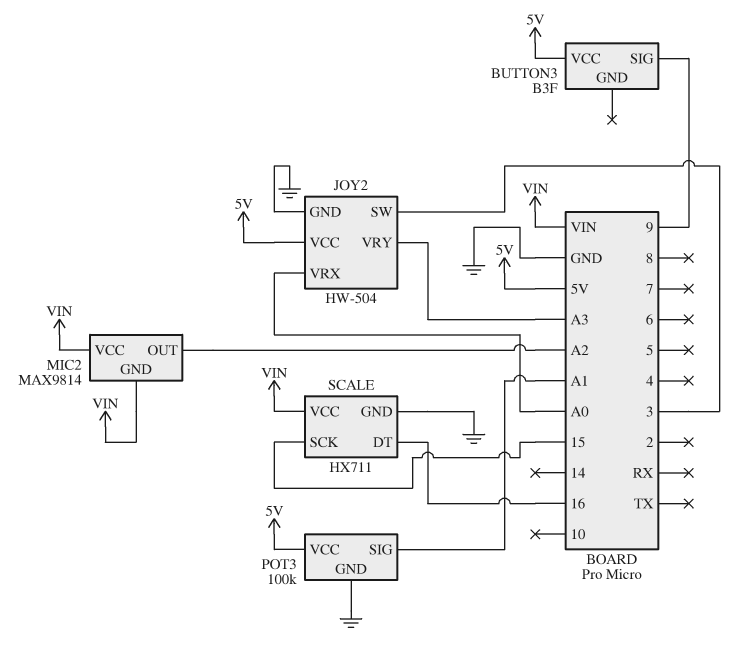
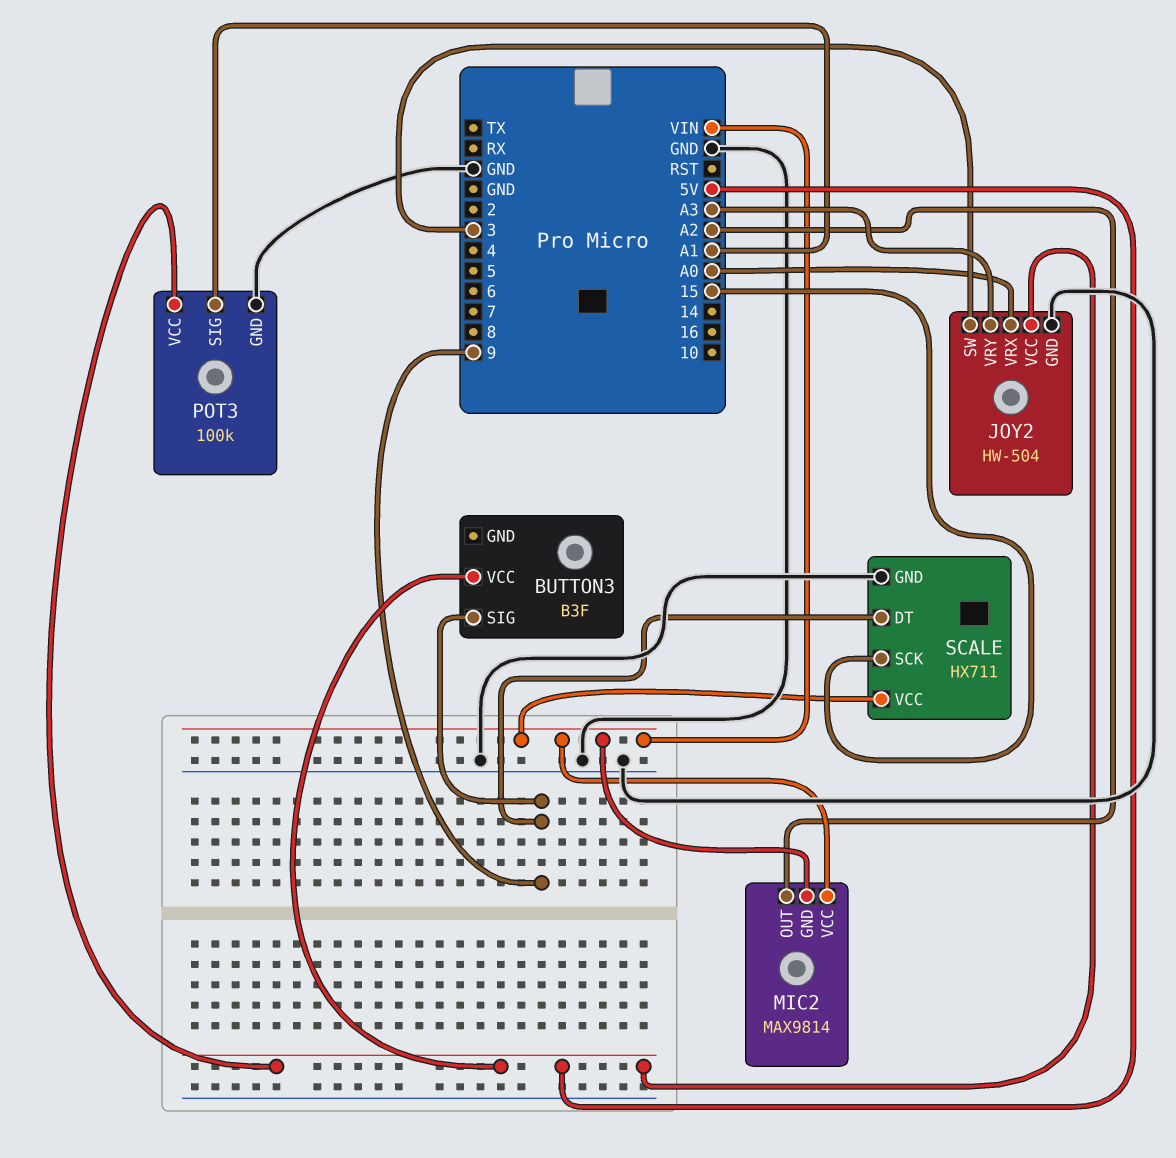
SCALE pin DT: 16 -> 9

